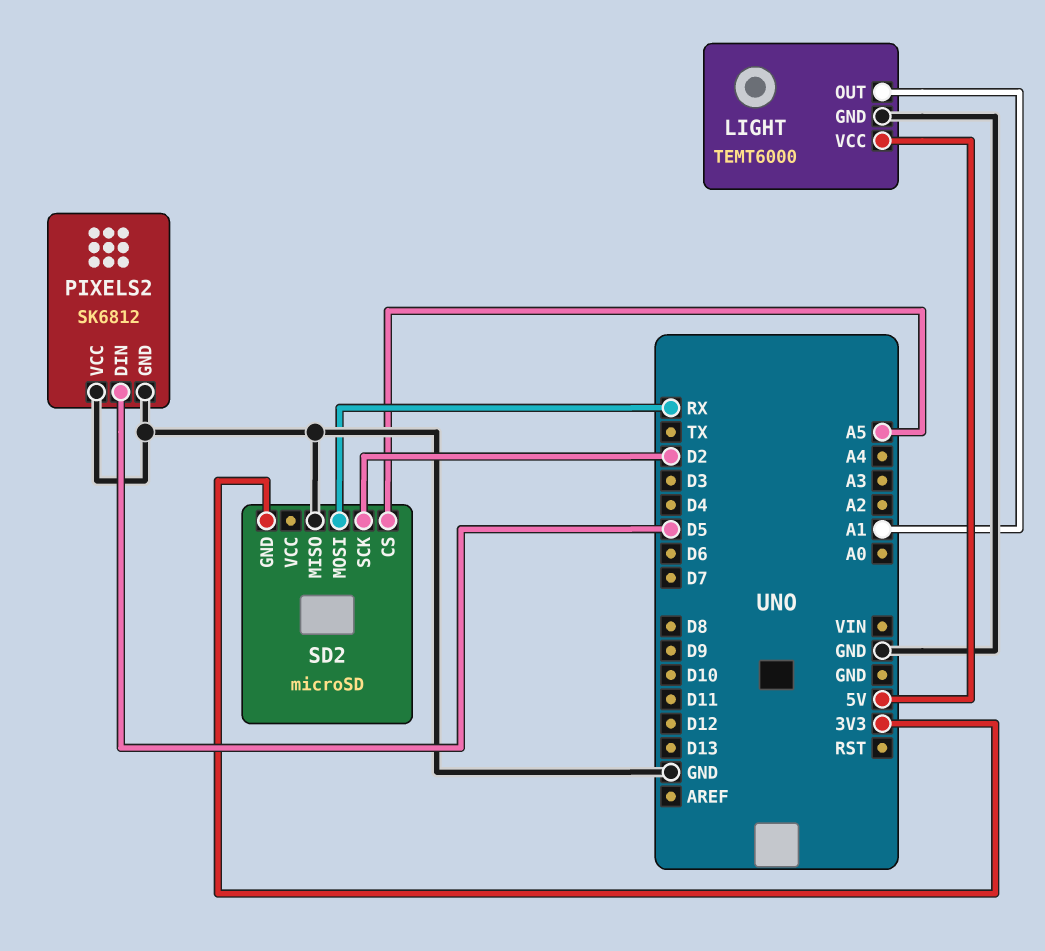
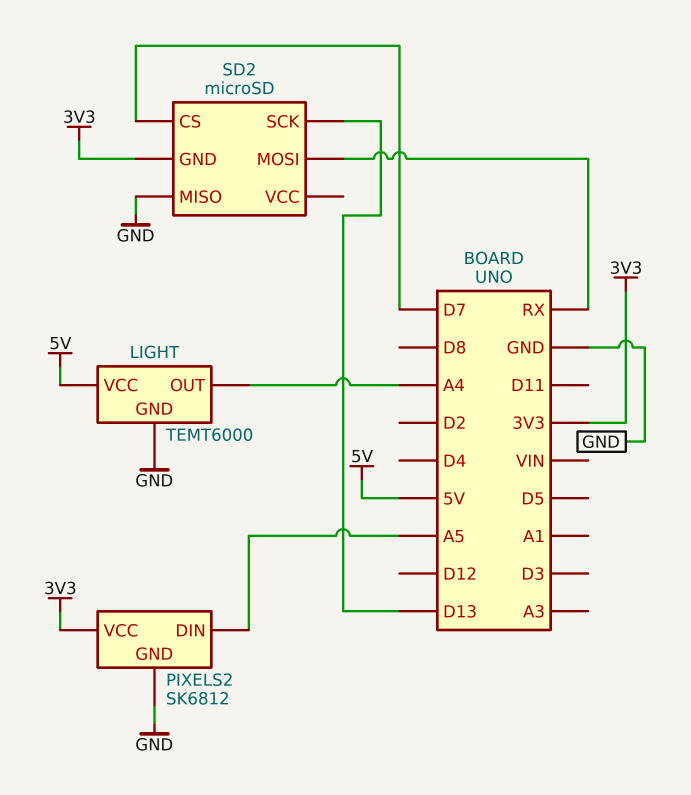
LIGHT pin OUT: A1 -> A4
PIXELS2 pin DIN: D5 -> A5
PIXELS2 pin VCC: GND -> 3V3
SD2 pin CS: A5 -> D7
SD2 pin SCK: D2 -> D13

